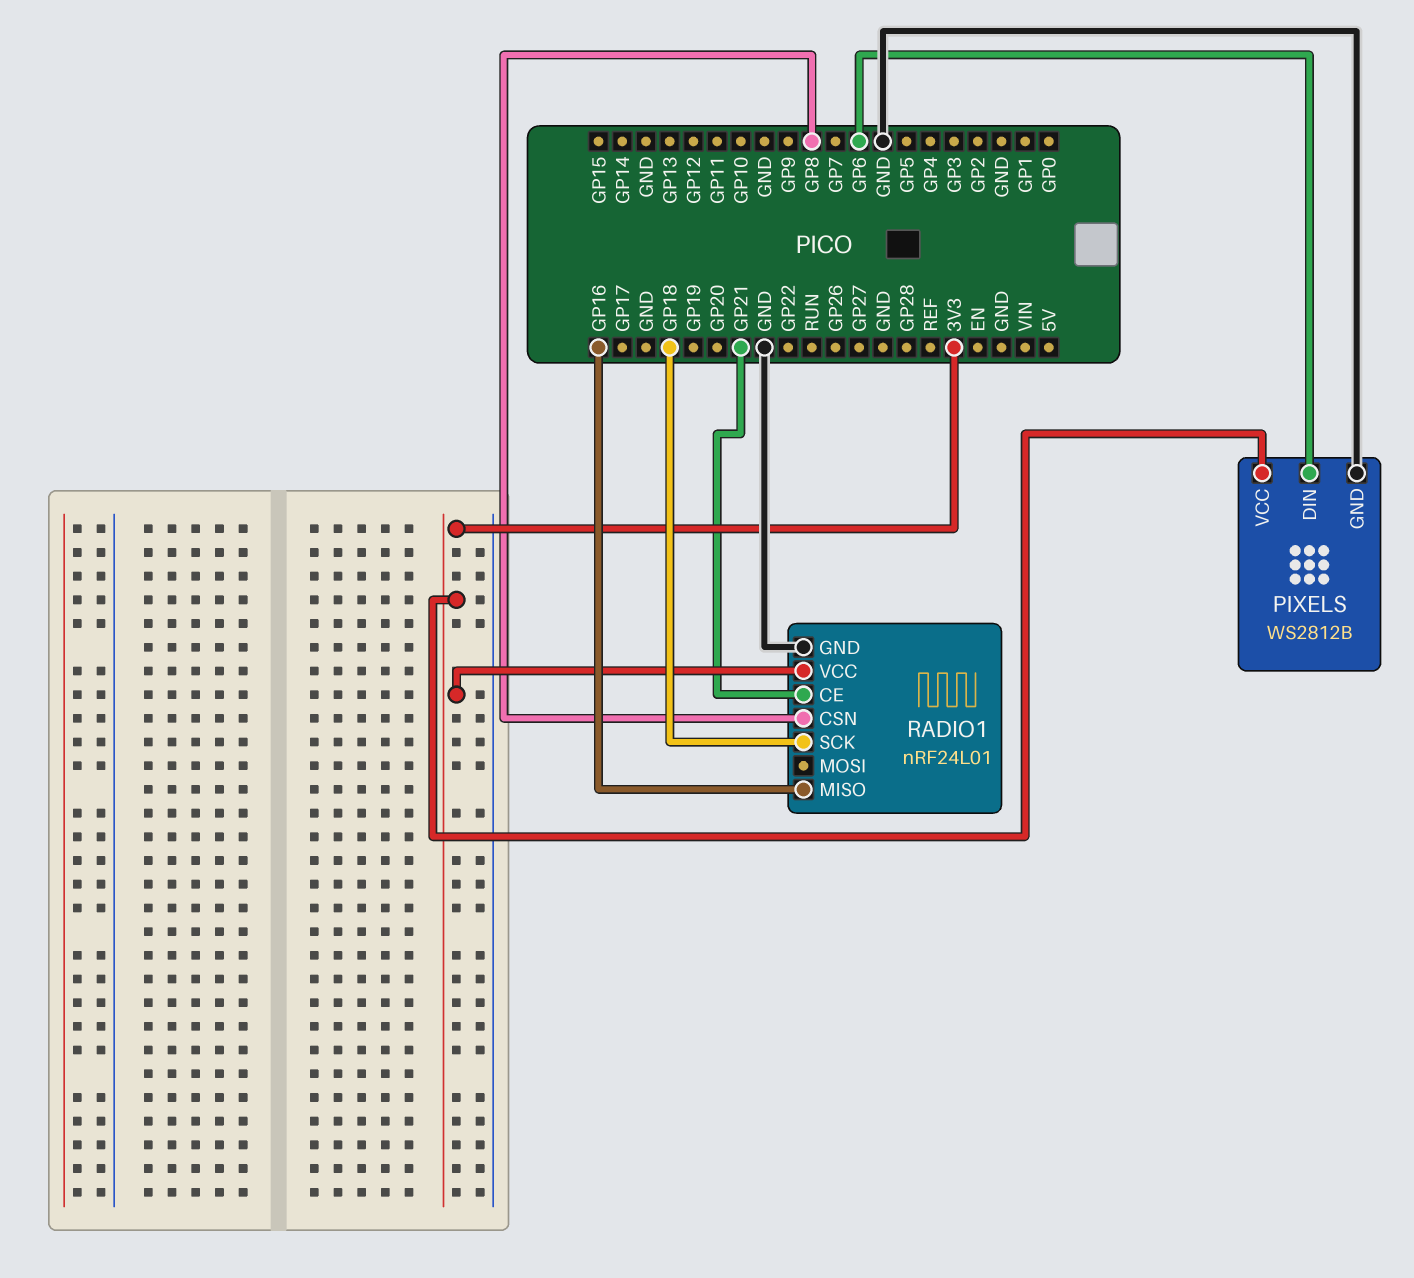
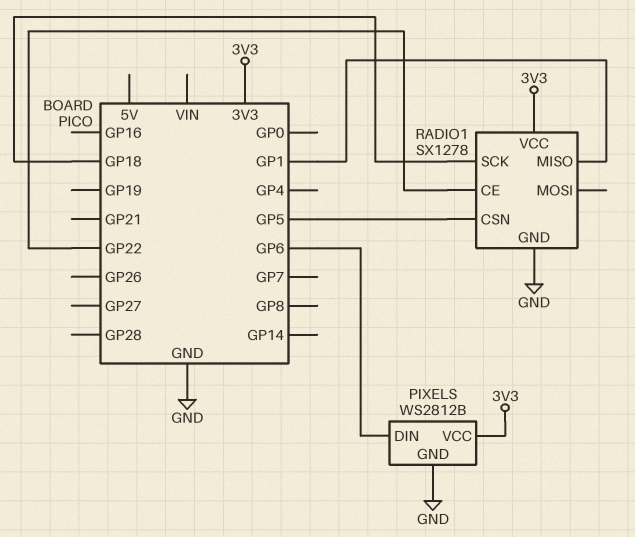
RADIO1: nRF24L01 -> SX1278
RADIO1 pin CE: GP21 -> GP22
RADIO1 pin CSN: GP8 -> GP5
RADIO1 pin MISO: GP16 -> GP1

